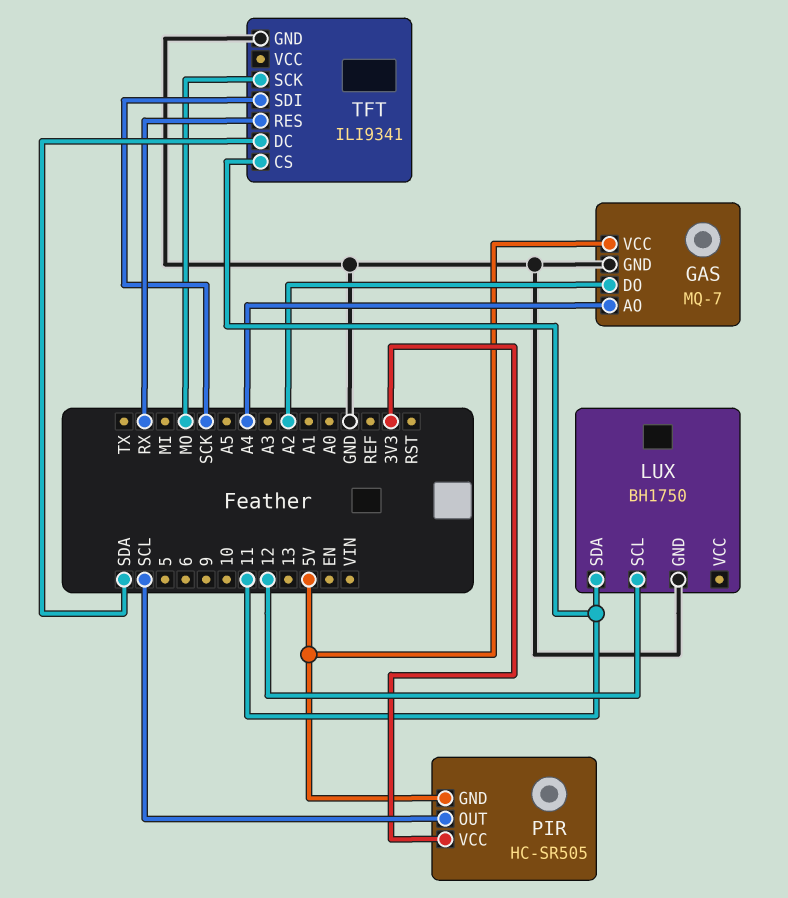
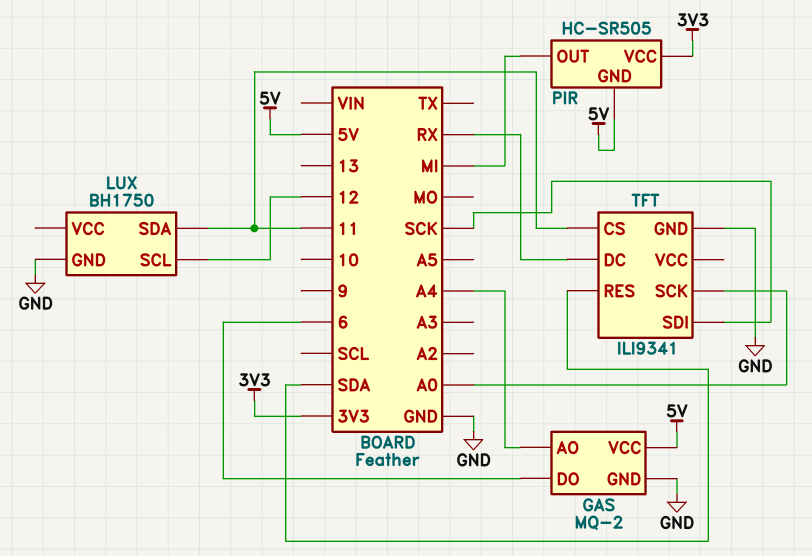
GAS: MQ-7 -> MQ-2
GAS pin DO: A2 -> 6
PIR pin OUT: SCL -> MI
TFT pin DC: SDA -> RX
TFT pin RES: RX -> SDA
TFT pin SCK: MO -> A0

